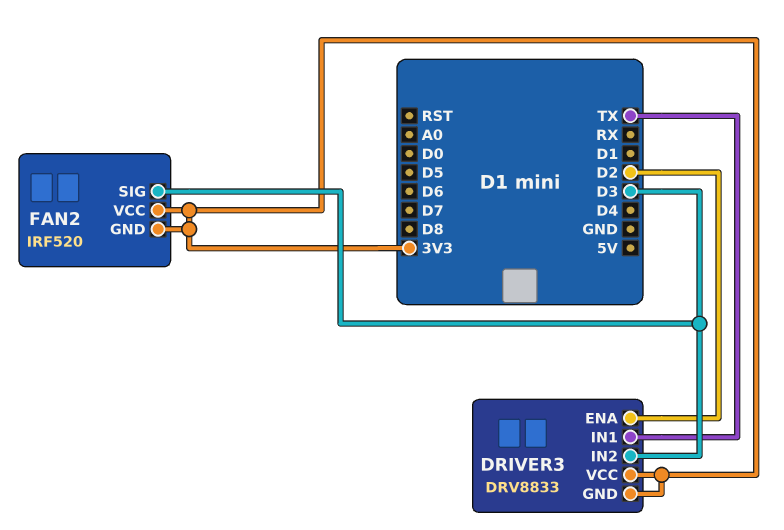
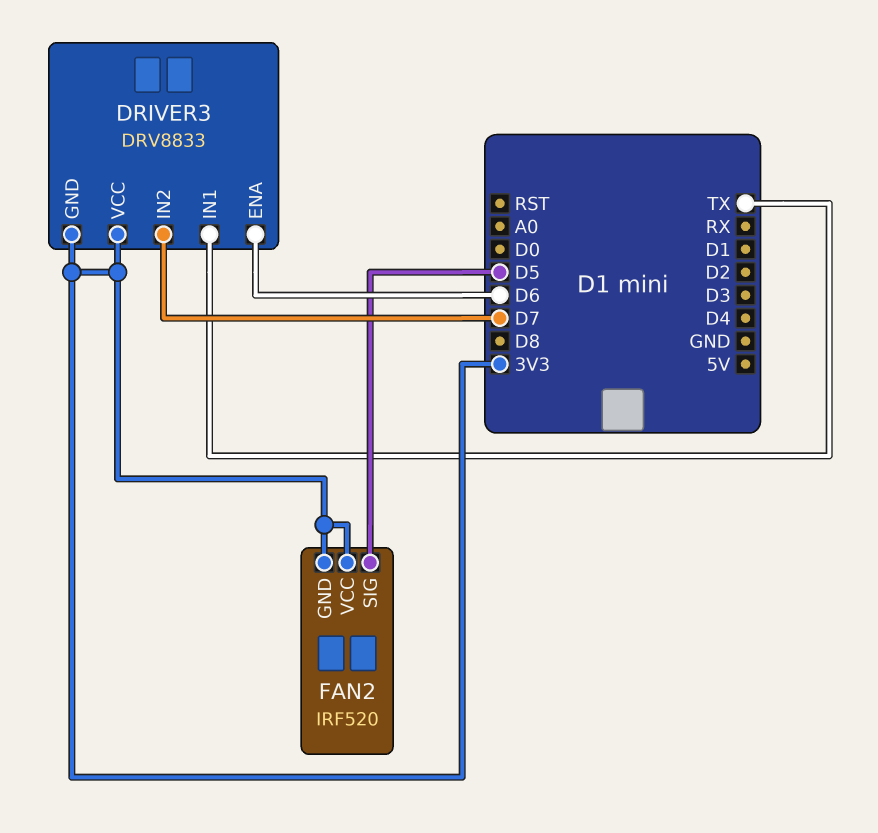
DRIVER3 pin ENA: D2 -> D6
DRIVER3 pin IN2: D3 -> D7
FAN2 pin SIG: D3 -> D5

